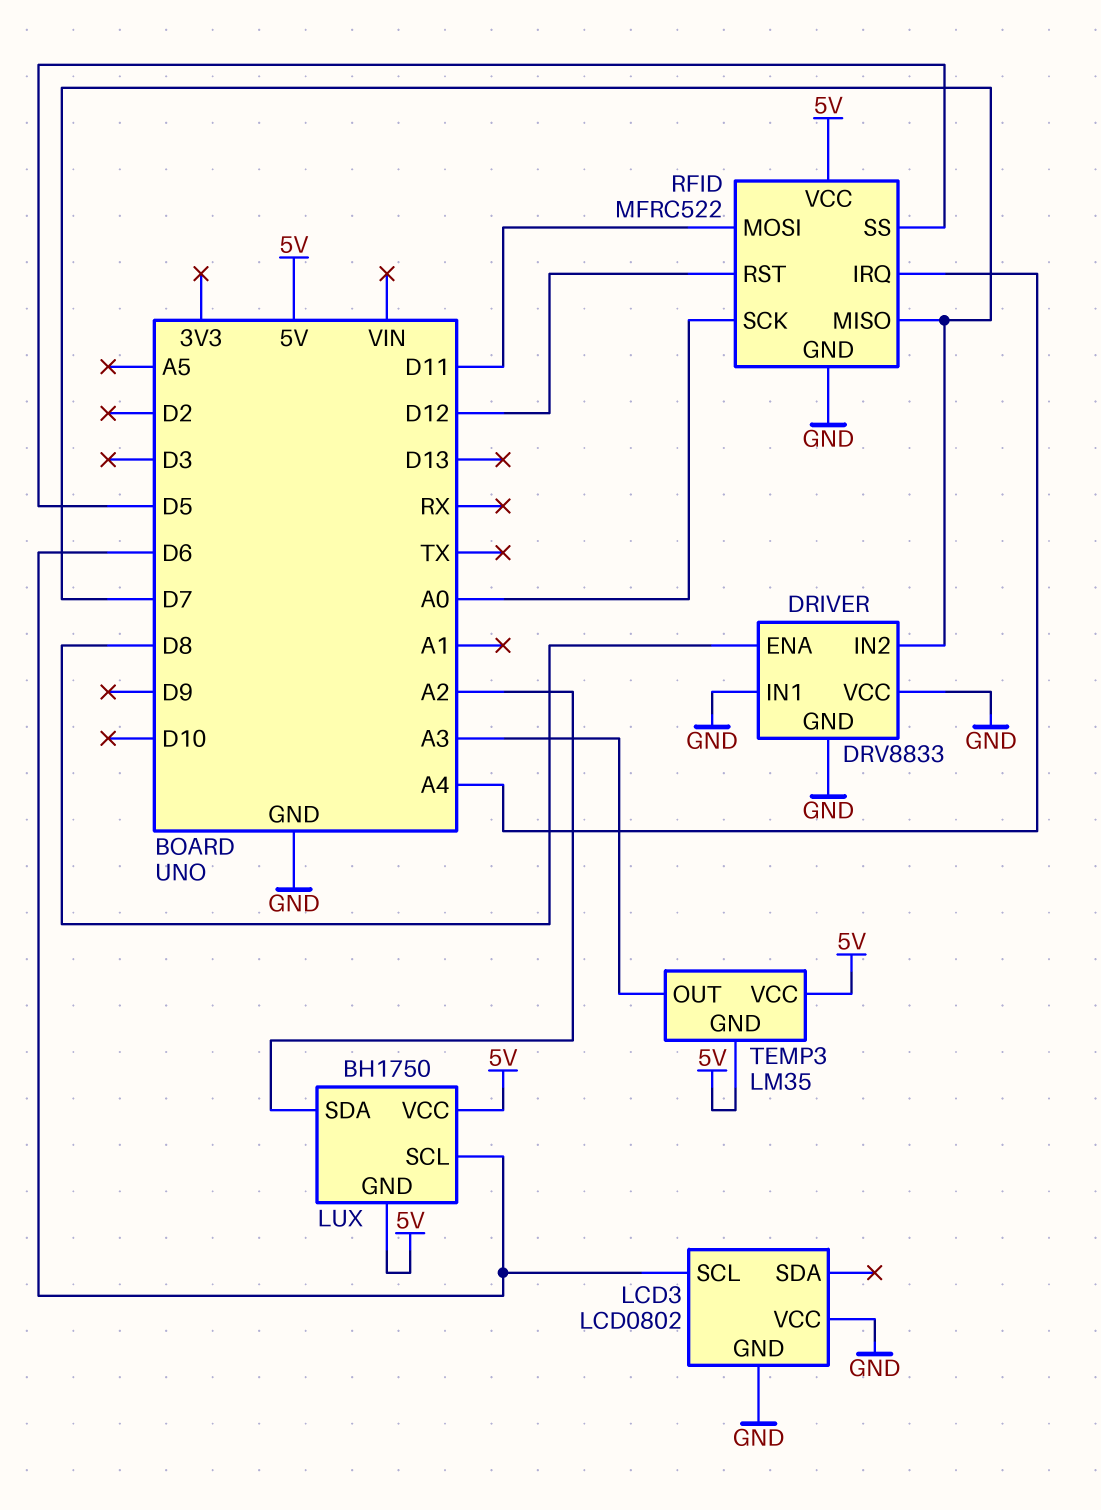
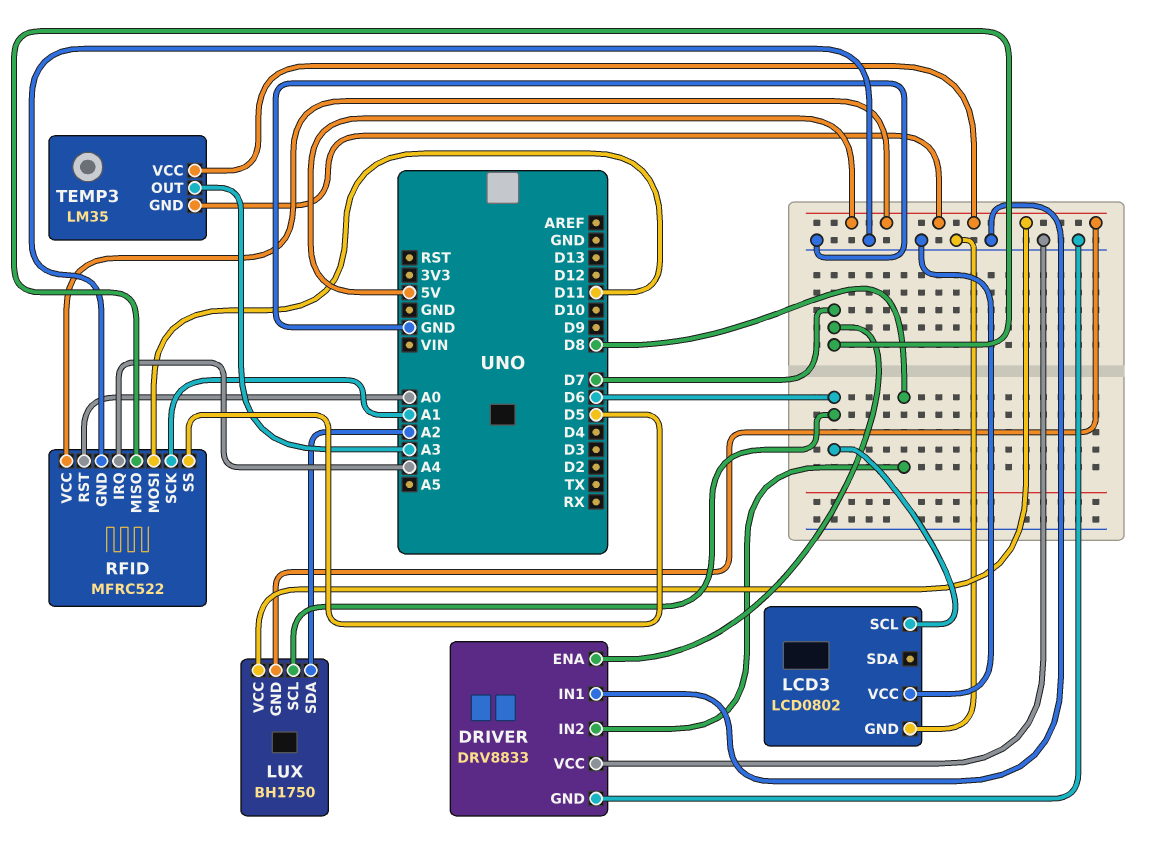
DRIVER pin ENA: D8 -> D7
DRIVER pin IN2: D7 -> D8
RFID pin RST: D12 -> A0
RFID pin SCK: A0 -> A1

